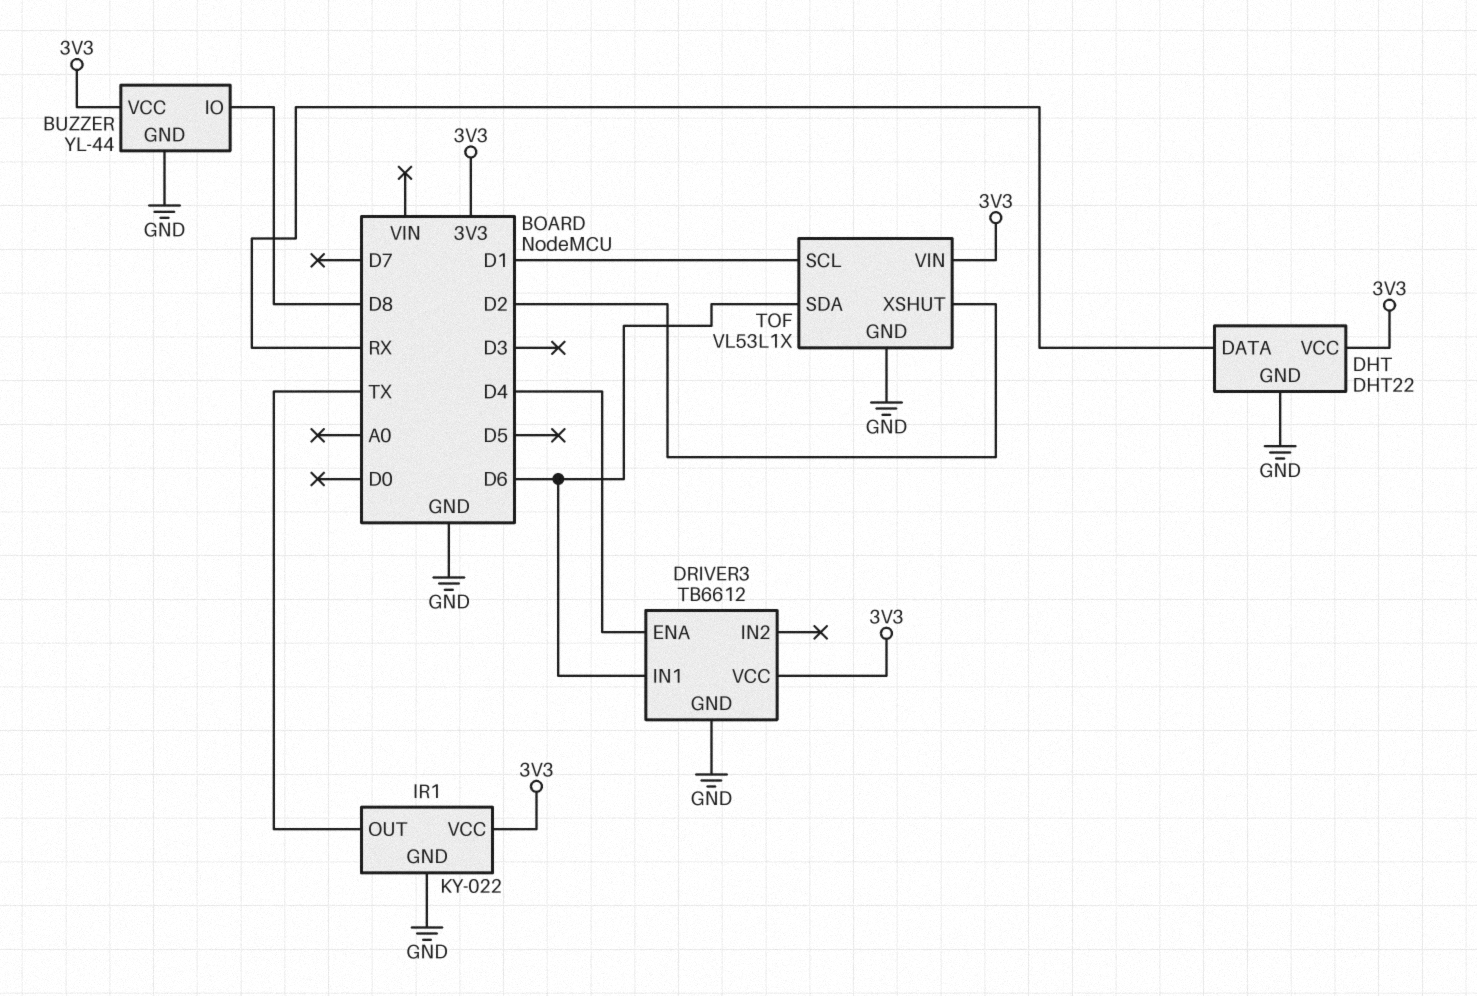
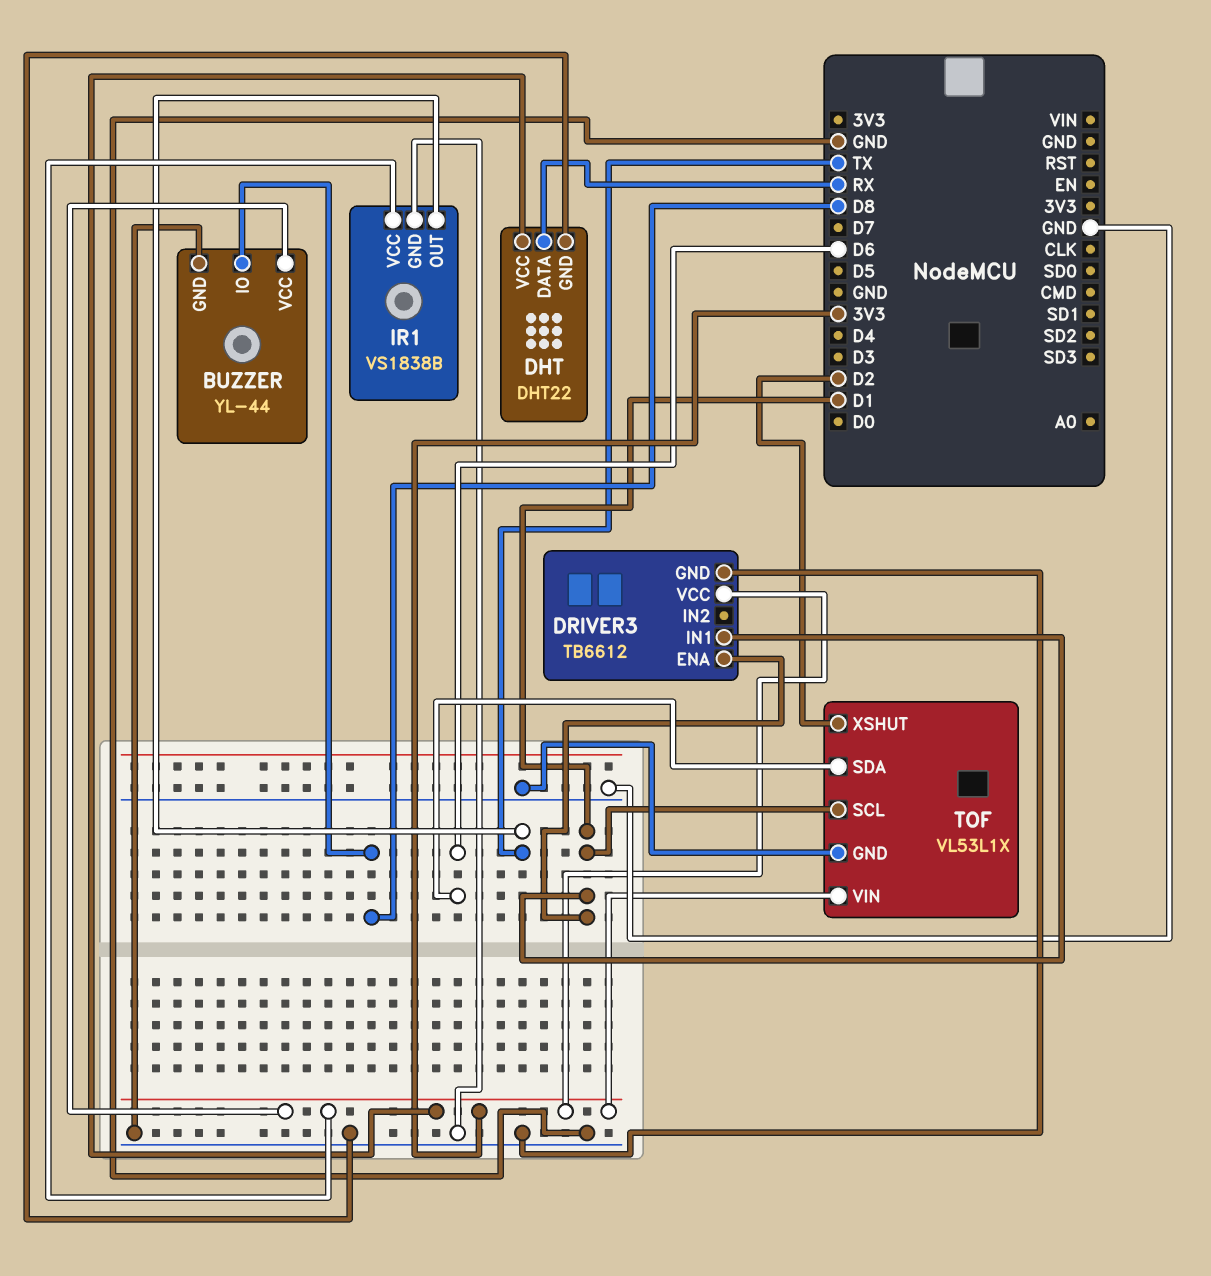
DRIVER3 pin ENA: D4 -> D1
DRIVER3 pin IN1: D6 -> D1
IR1: KY-022 -> VS1838B

